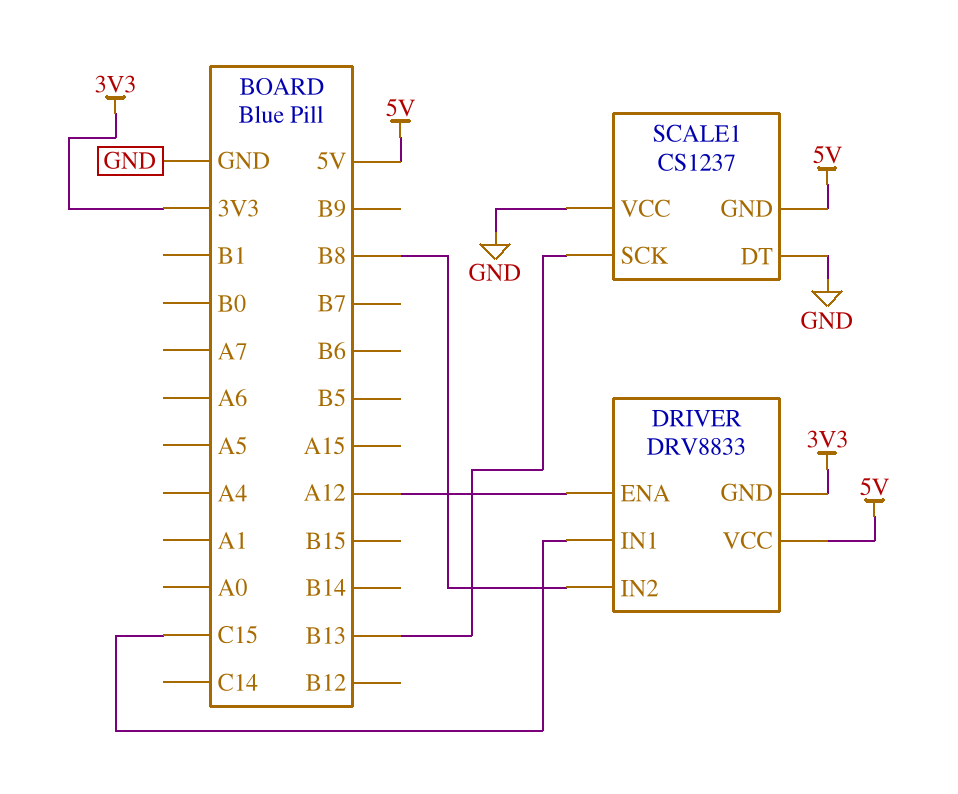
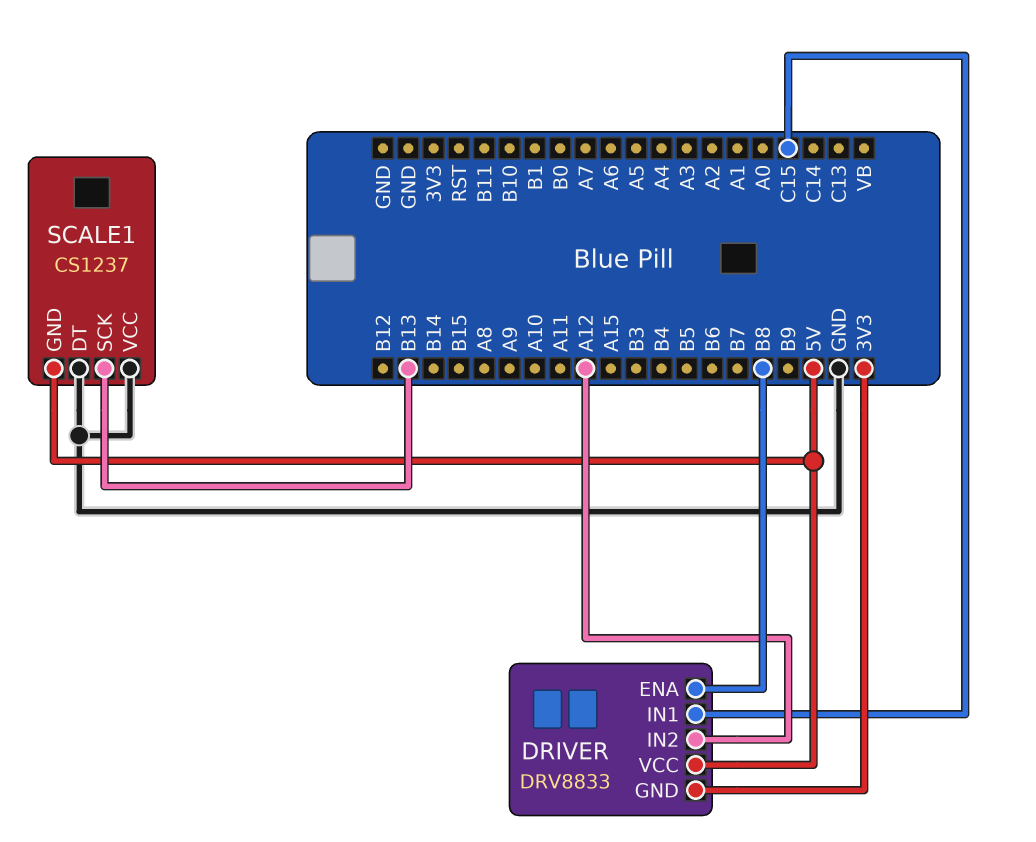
DRIVER pin ENA: A12 -> B8
DRIVER pin IN2: B8 -> A12

